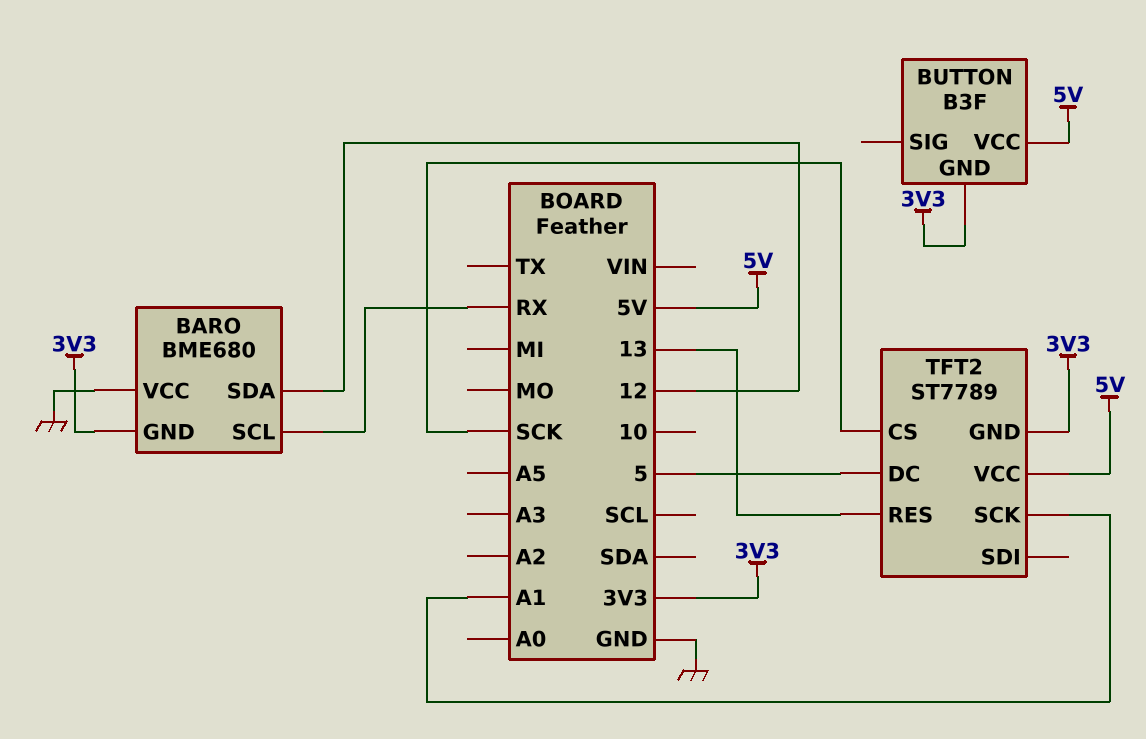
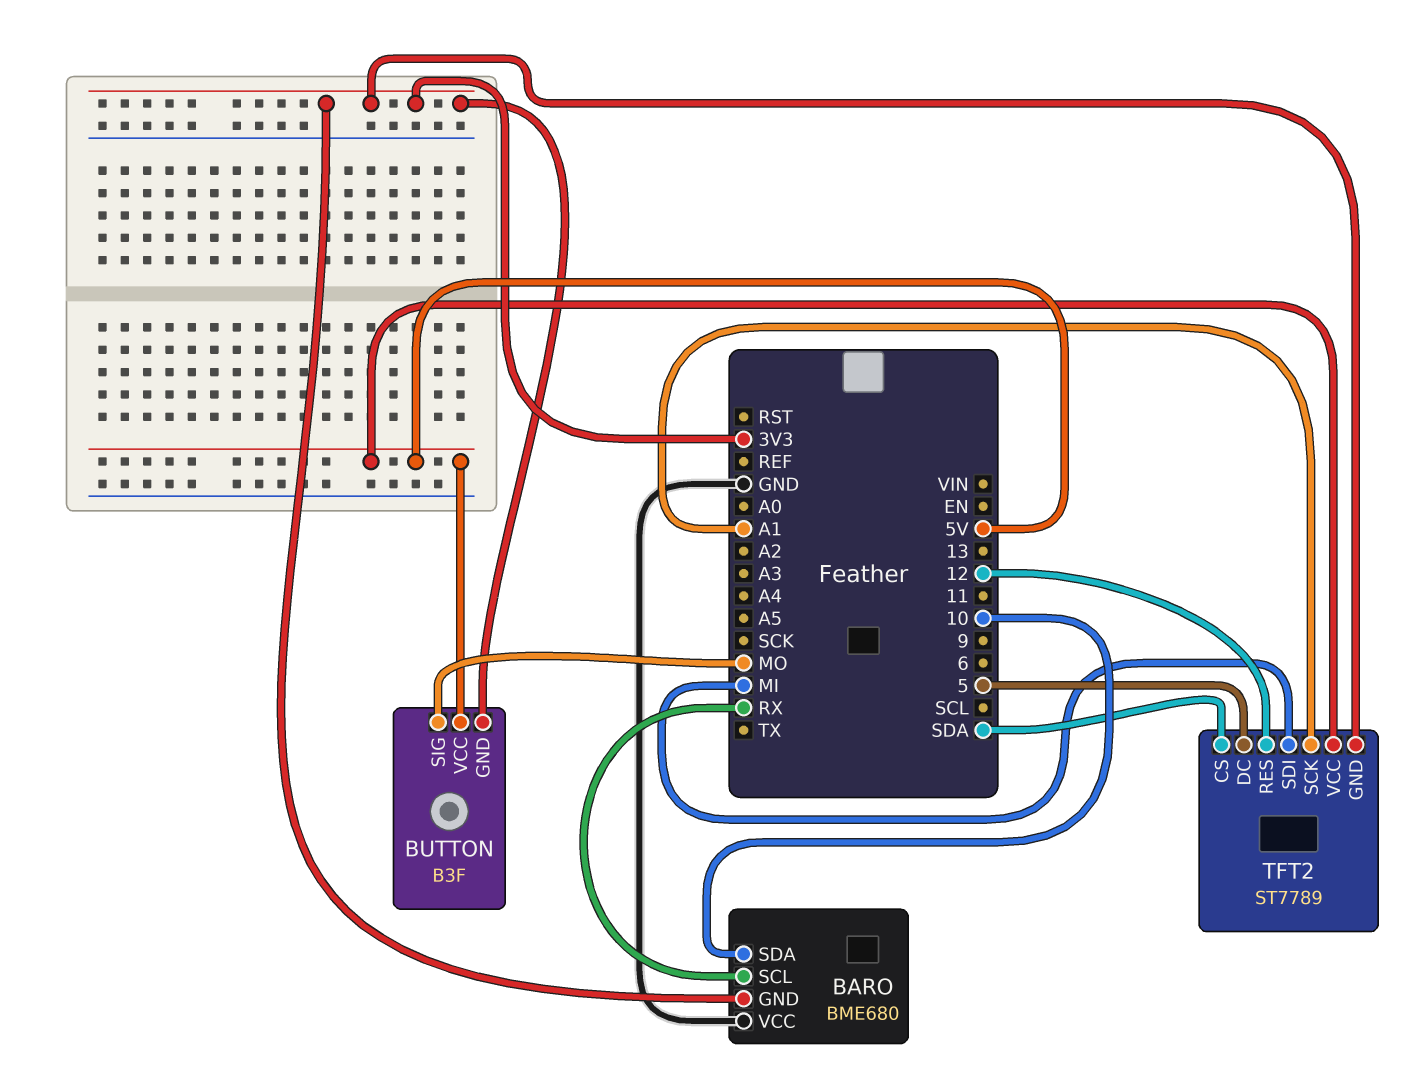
BARO pin SDA: 12 -> 10
BUTTON pin SIG: none -> MO
TFT2 pin CS: SCK -> SDA
TFT2 pin RES: 13 -> 12
TFT2 pin SDI: none -> MI

